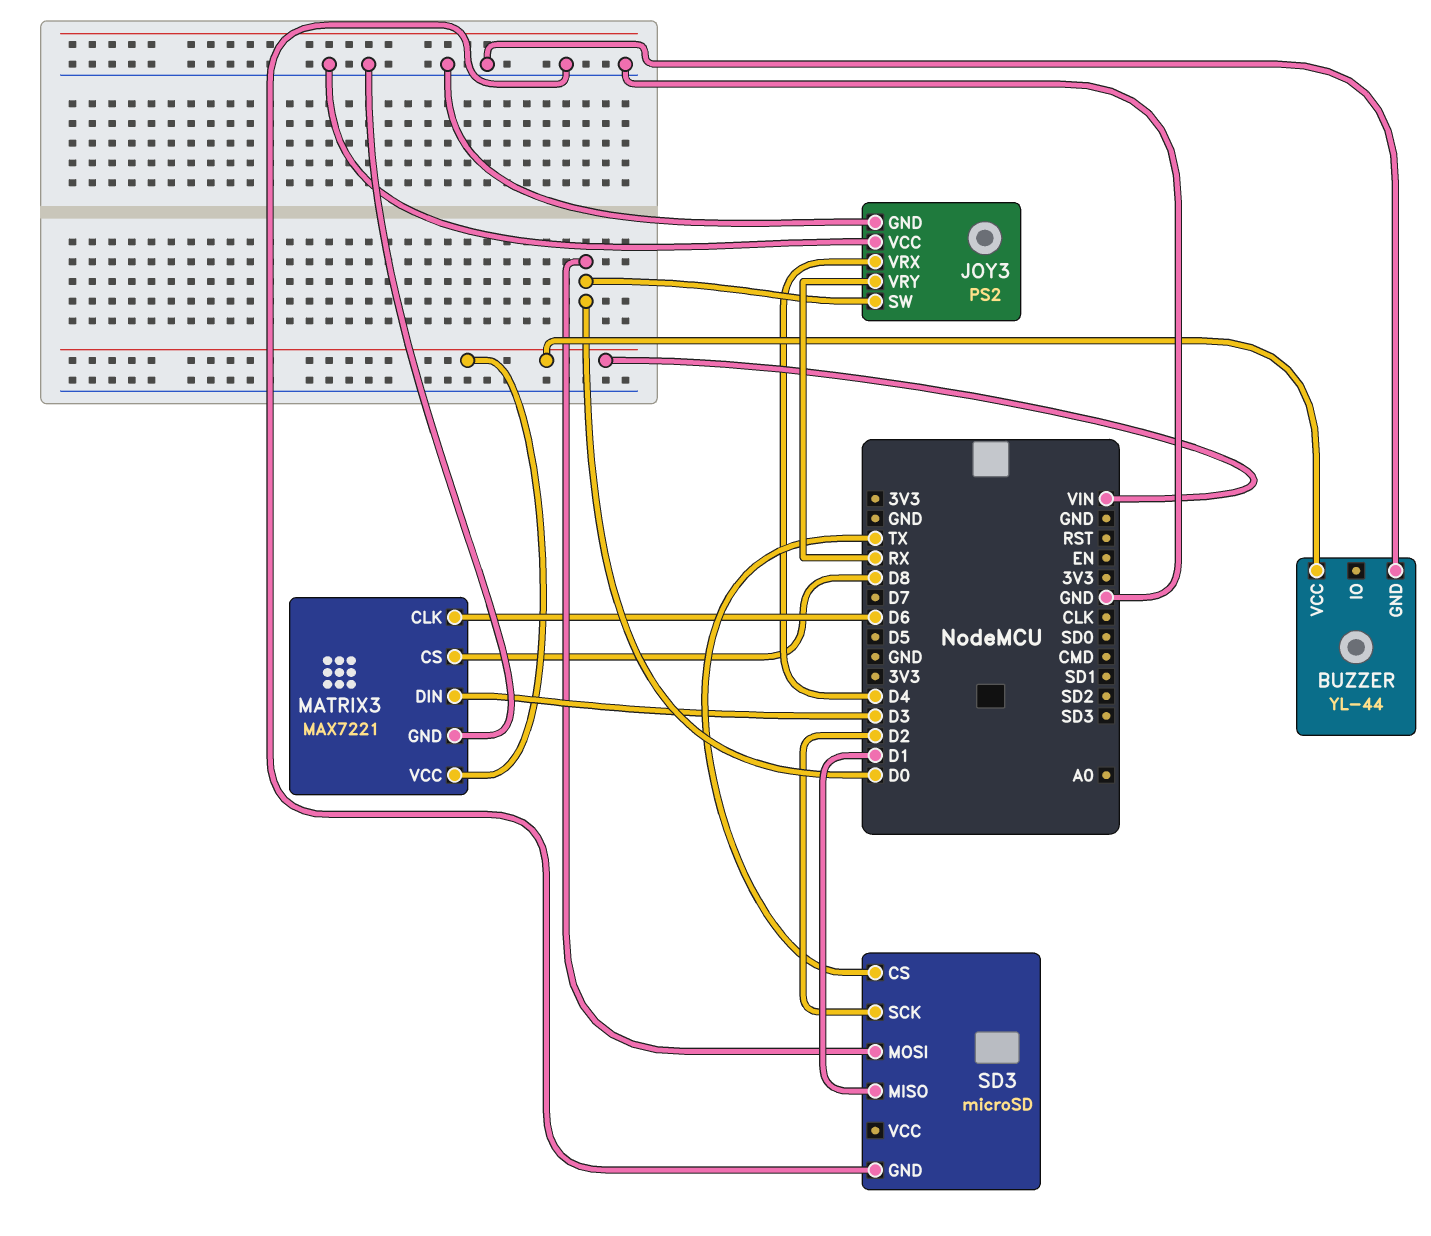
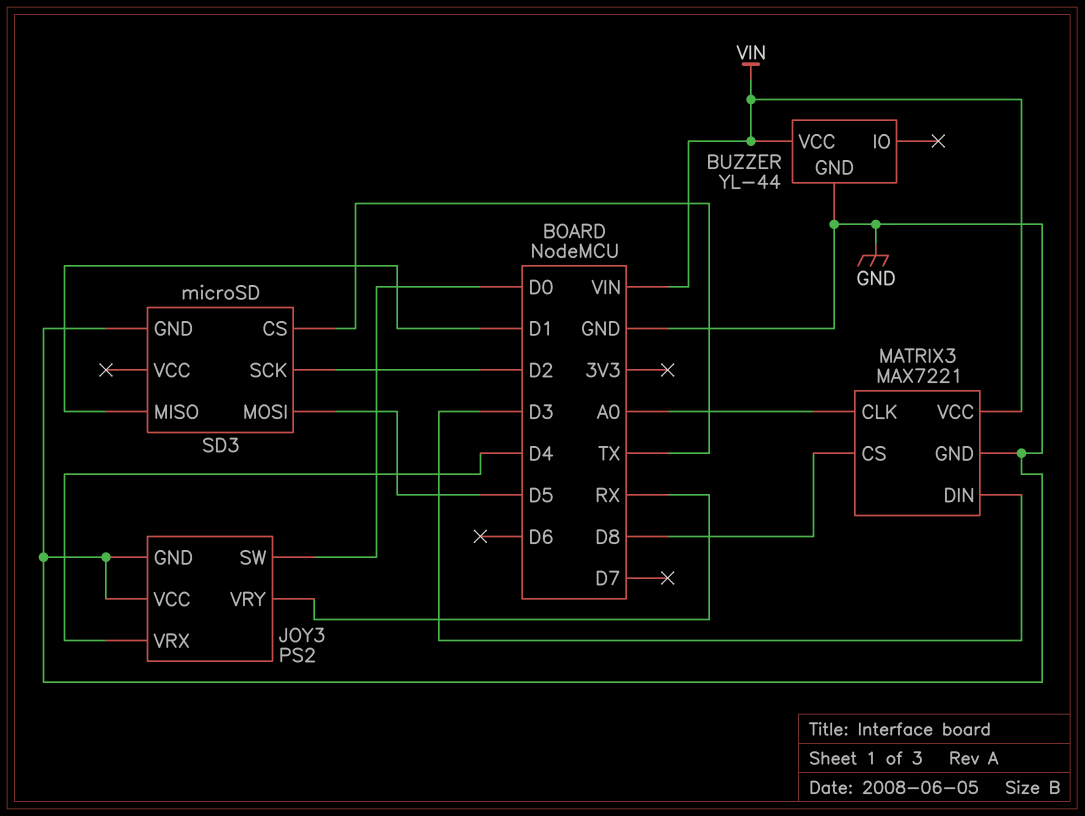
MATRIX3 pin CLK: D6 -> A0
SD3 pin MOSI: D0 -> D5

